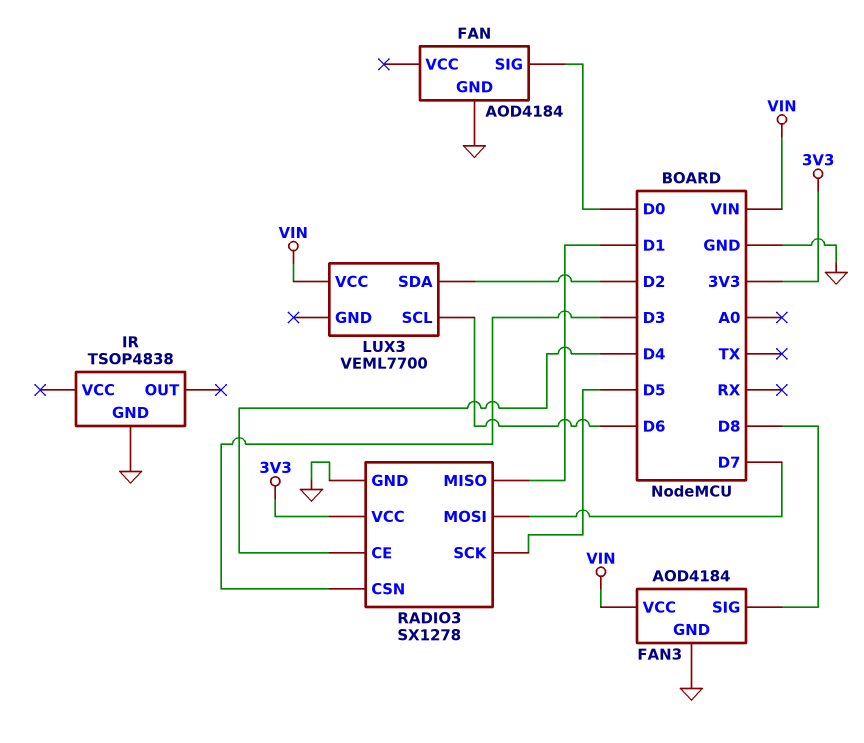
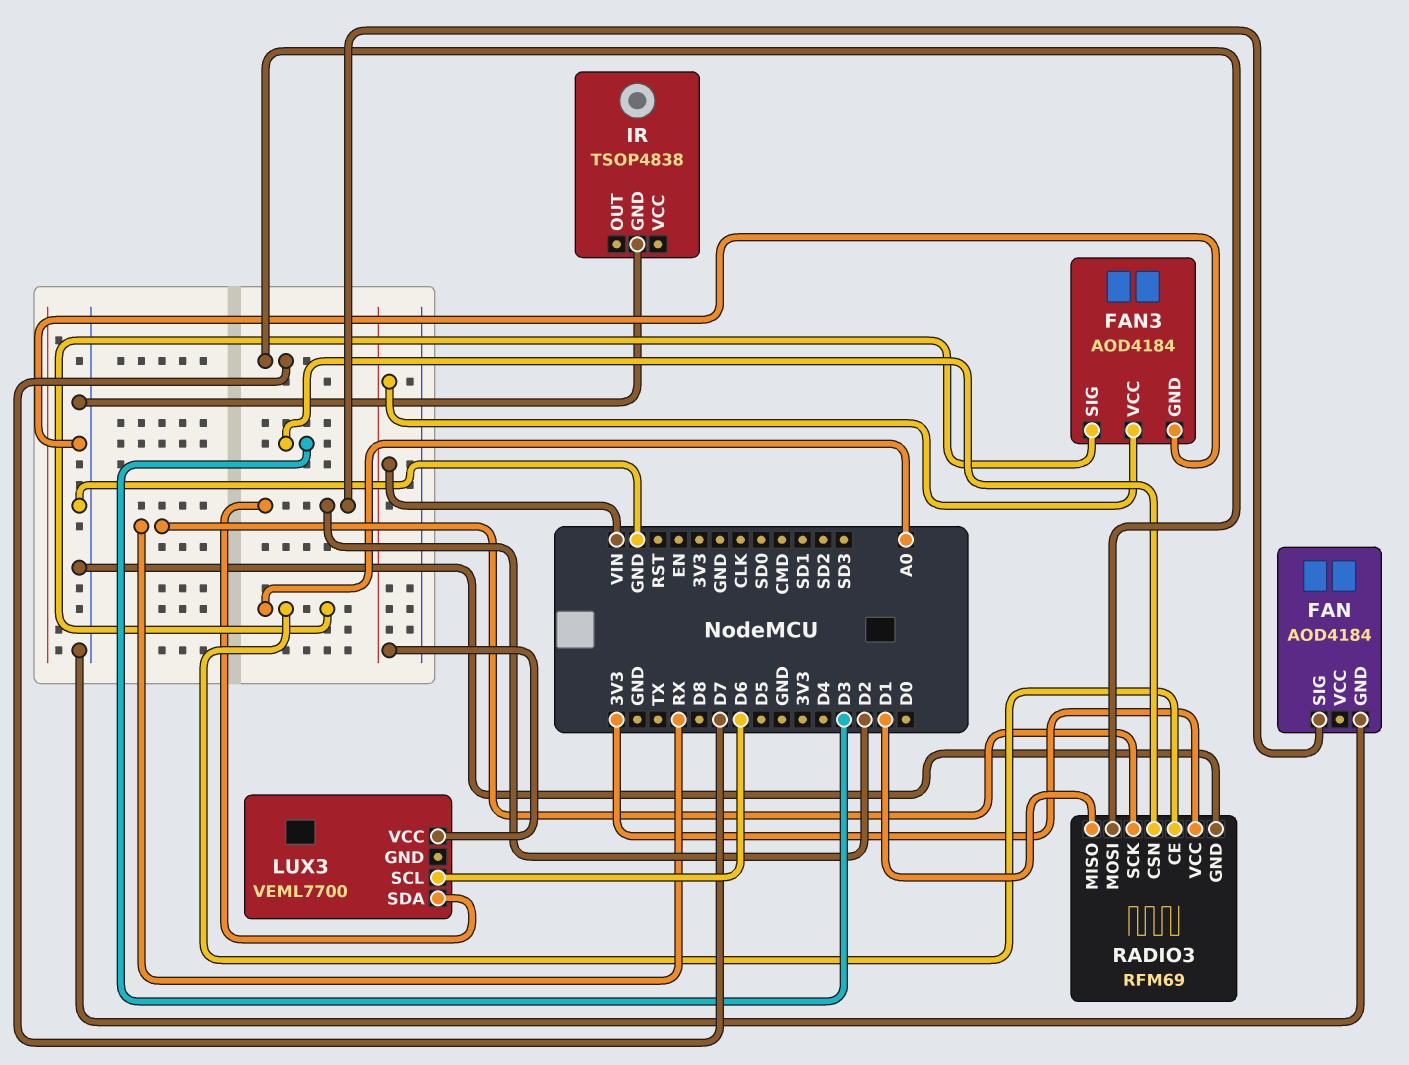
FAN pin SIG: D0 -> D2
FAN3 pin SIG: D8 -> A0
RADIO3: SX1278 -> RFM69
RADIO3 pin CE: D4 -> A0
RADIO3 pin SCK: D5 -> RX

